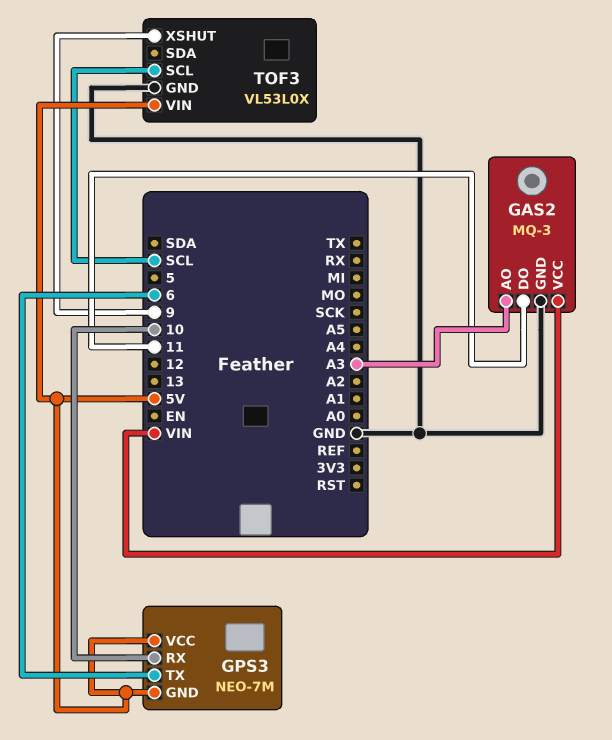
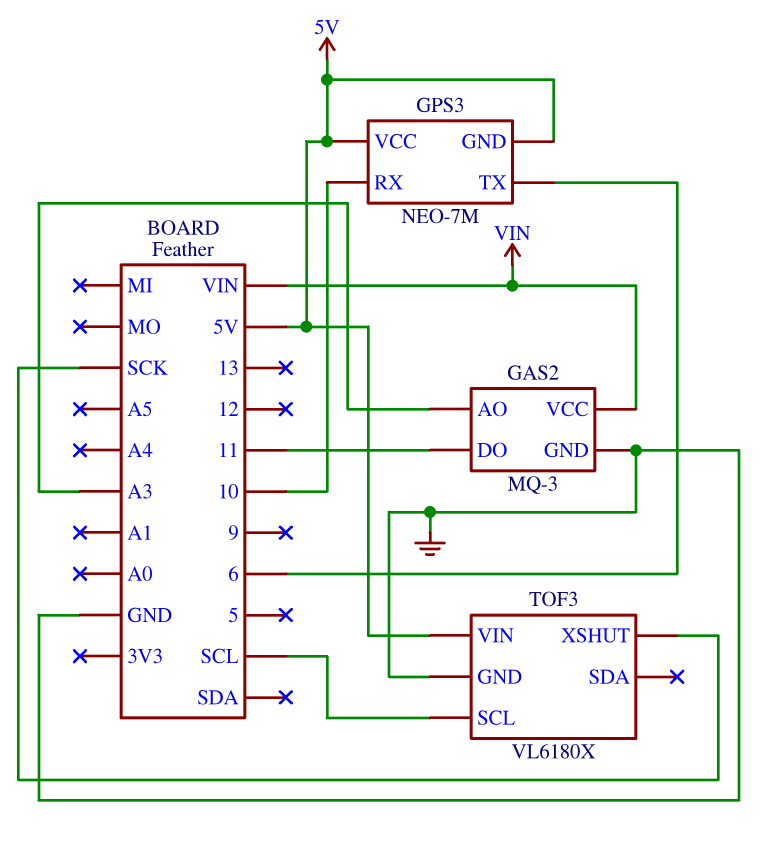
TOF3: VL53L0X -> VL6180X
TOF3 pin XSHUT: 9 -> SCK

